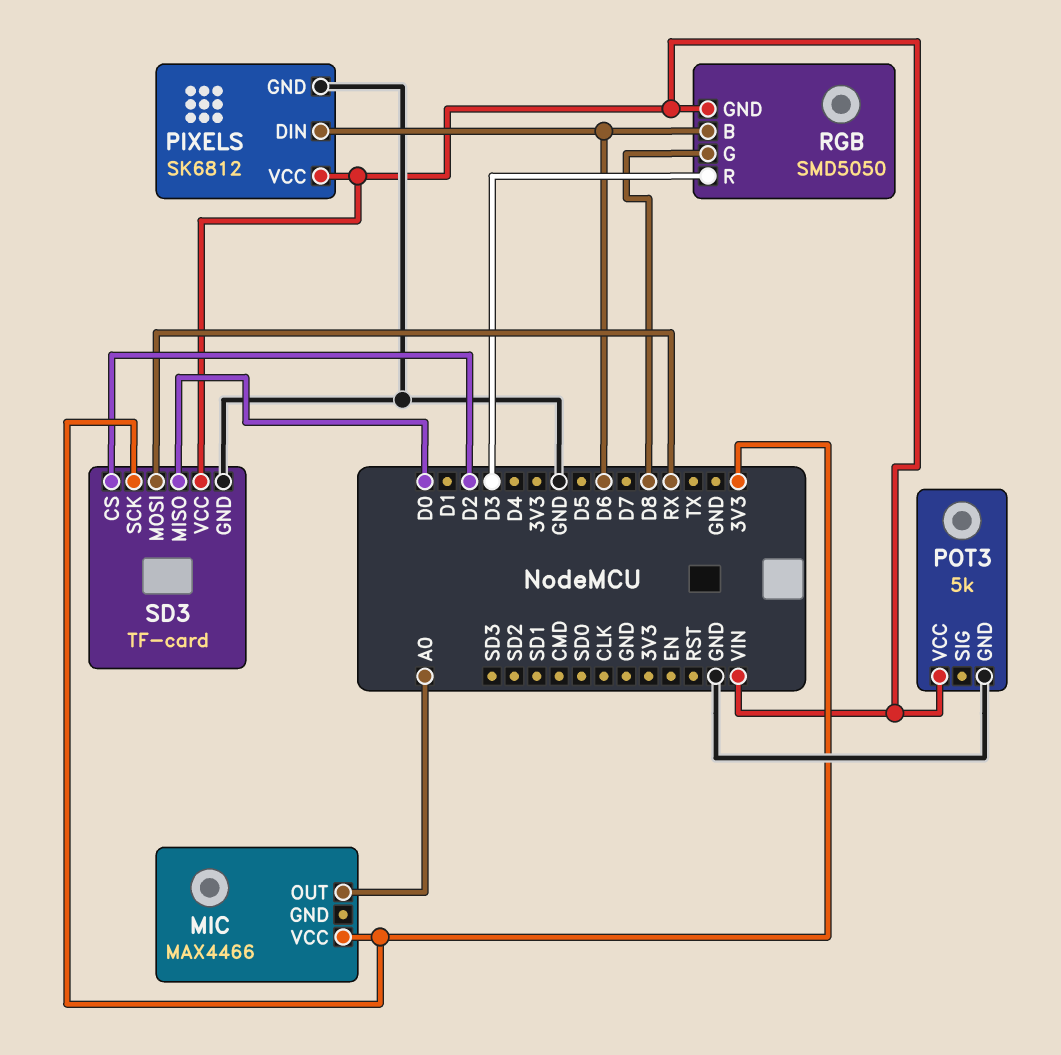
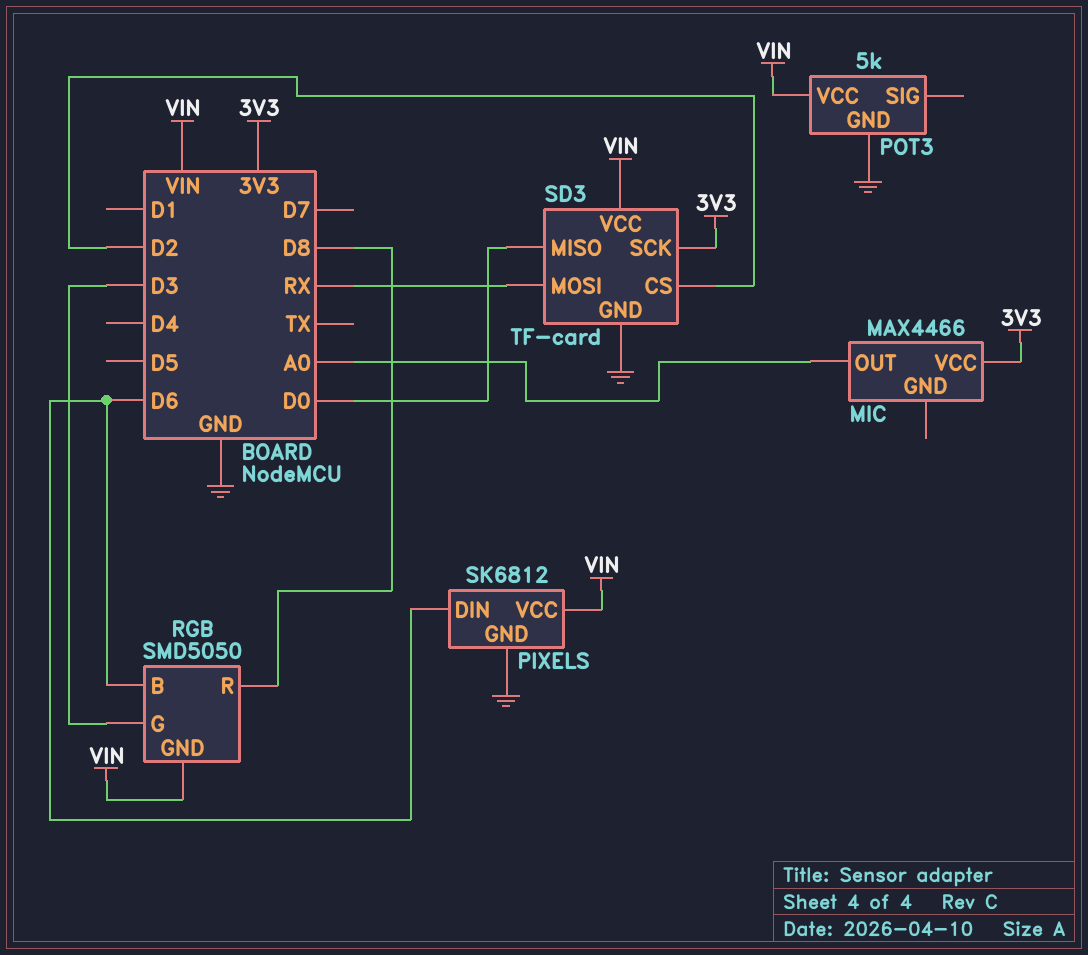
RGB pin G: D8 -> D3
RGB pin R: D3 -> D8

